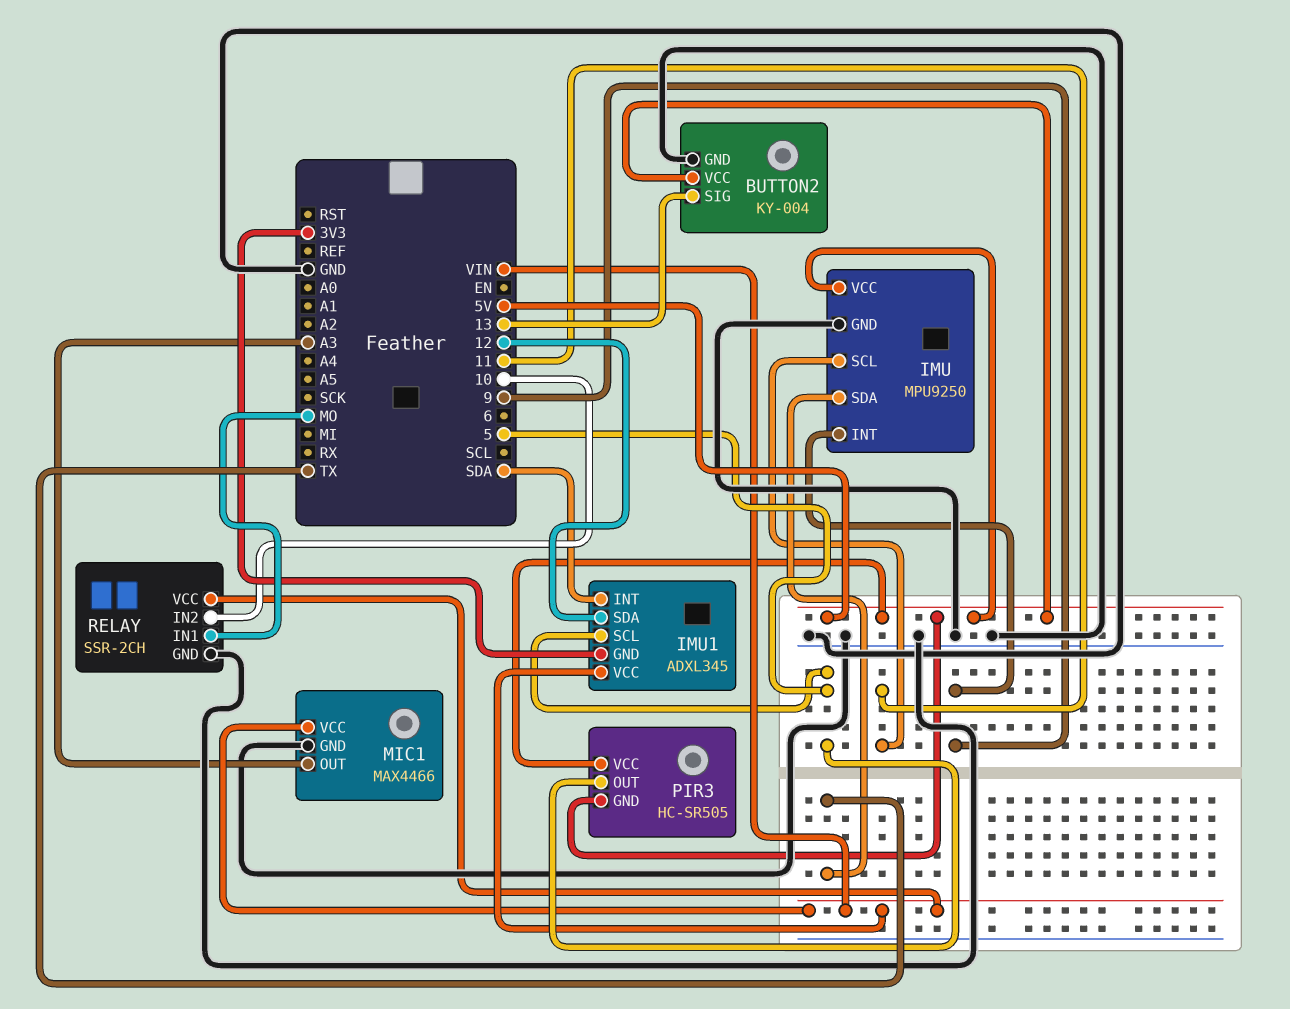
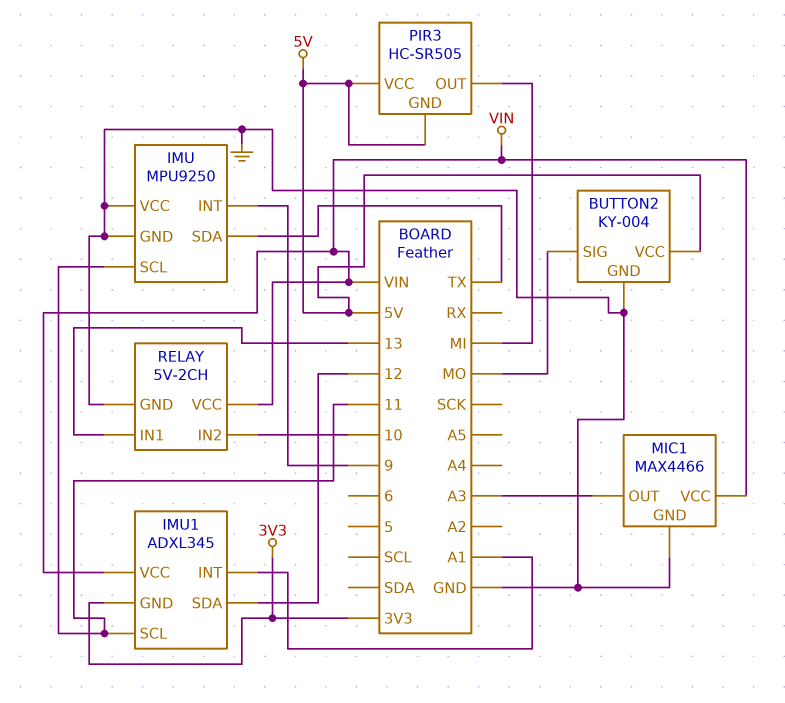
BUTTON2 pin SIG: 13 -> MO
IMU pin VCC: 5V -> GND
IMU1 pin INT: SDA -> A1
IMU1 pin SCL: 5 -> 11
PIR3 pin OUT: 5 -> MI
RELAY: SSR-2CH -> 5V-2CH
RELAY pin IN1: MO -> 13

